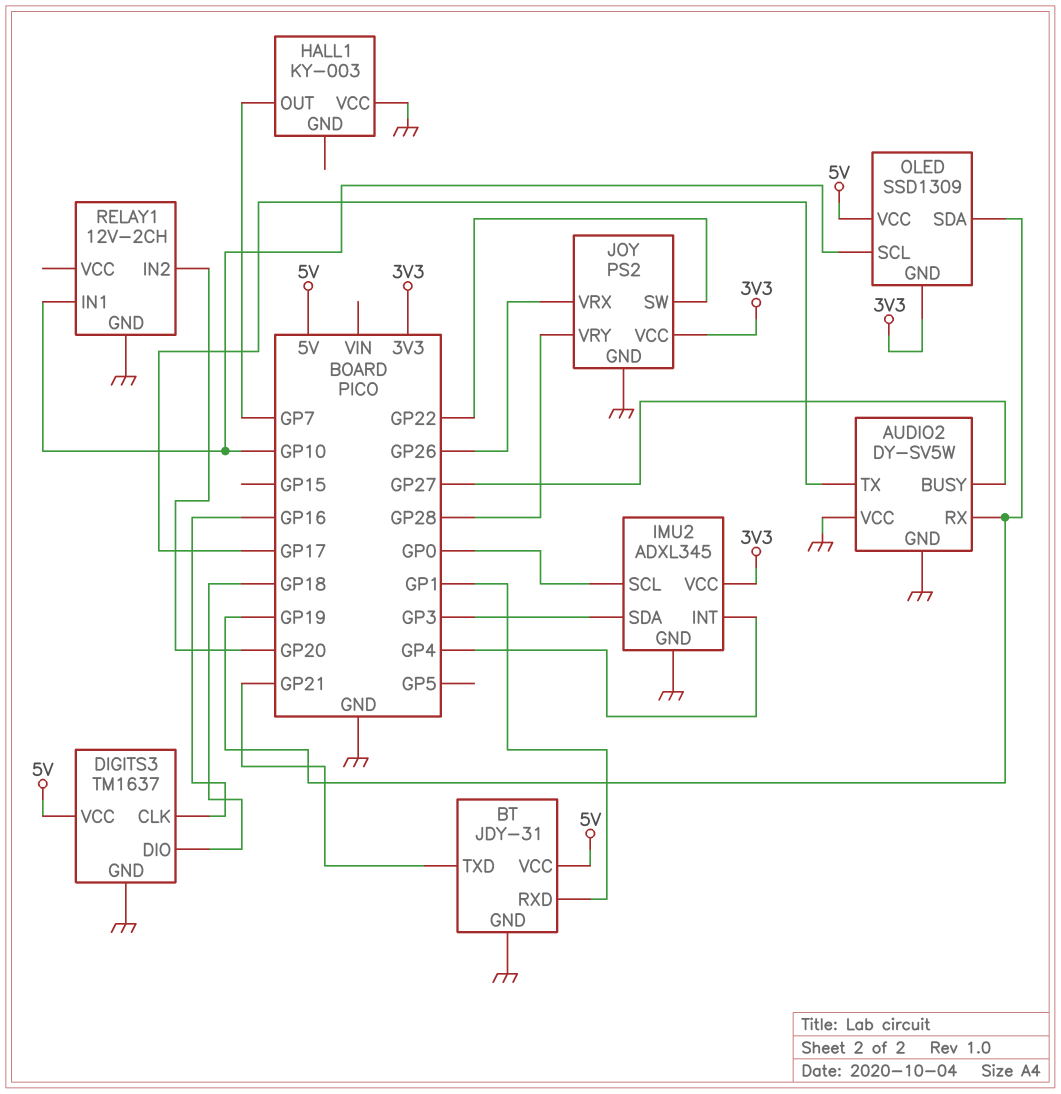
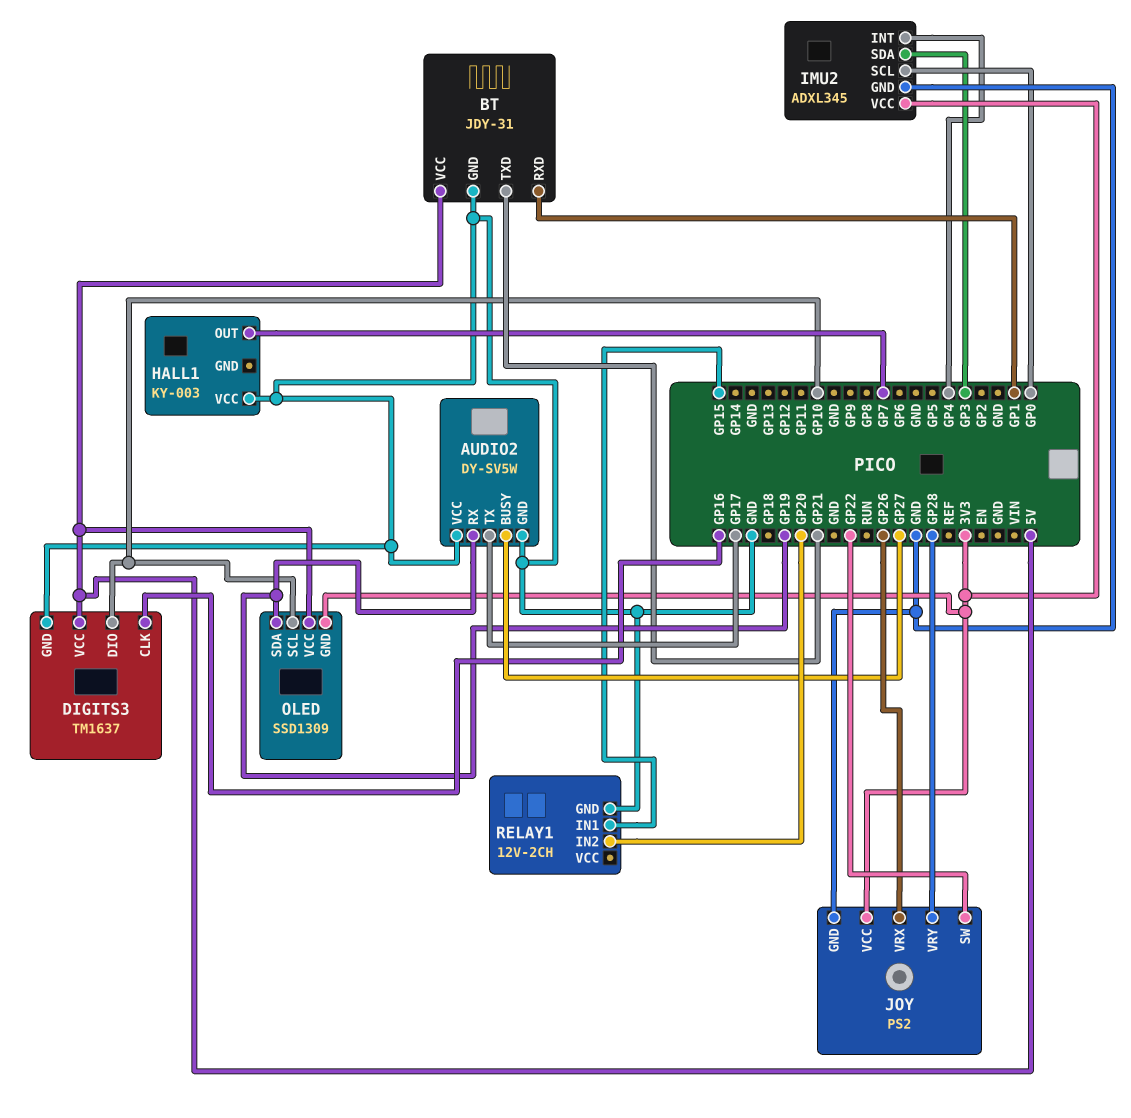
DIGITS3 pin DIO: GP18 -> GP10
RELAY1 pin IN1: GP10 -> GP15

